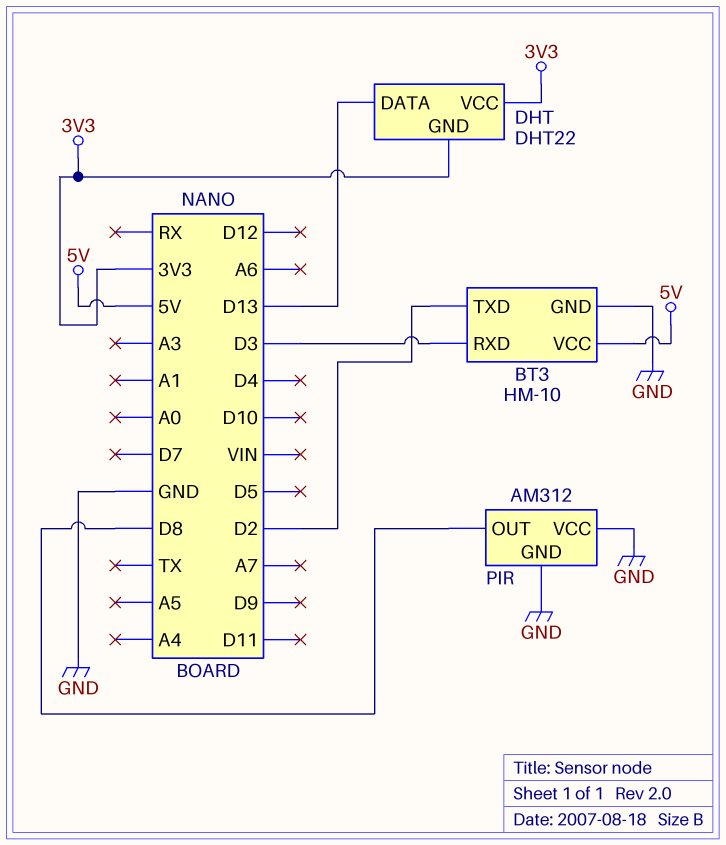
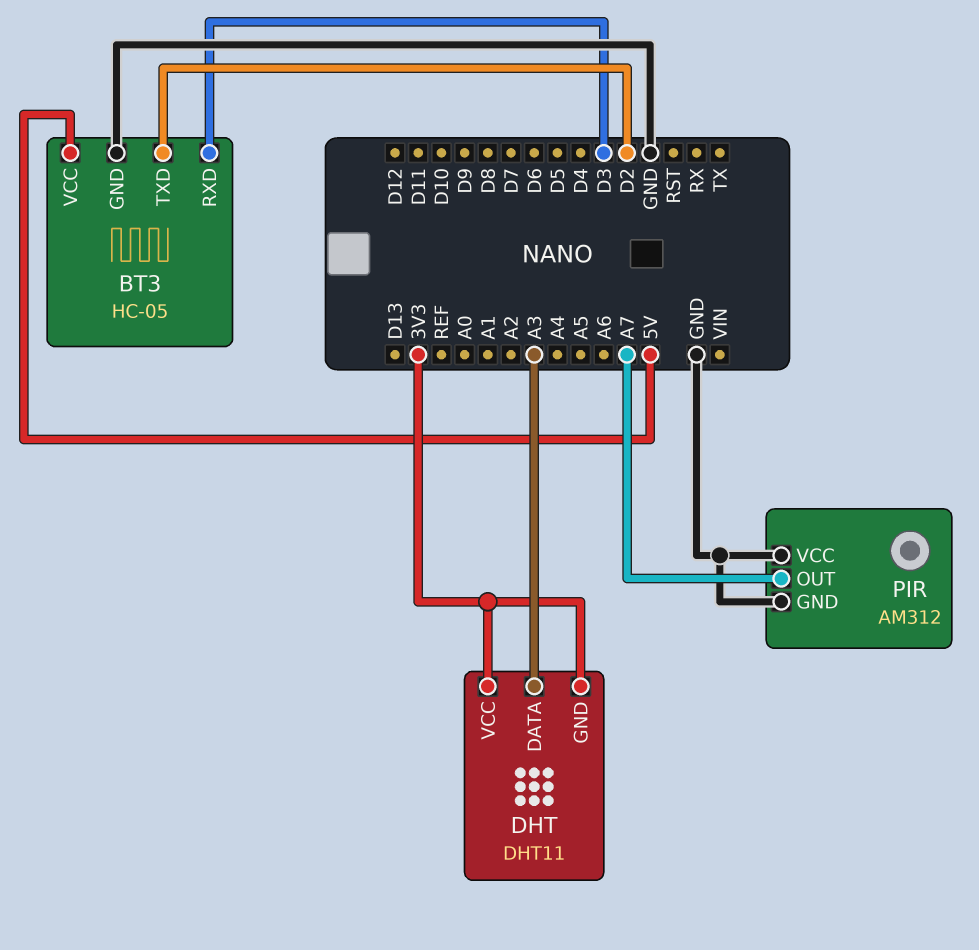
BT3: HM-10 -> HC-05
DHT: DHT22 -> DHT11
DHT pin DATA: D13 -> A3
PIR pin OUT: D8 -> A7

